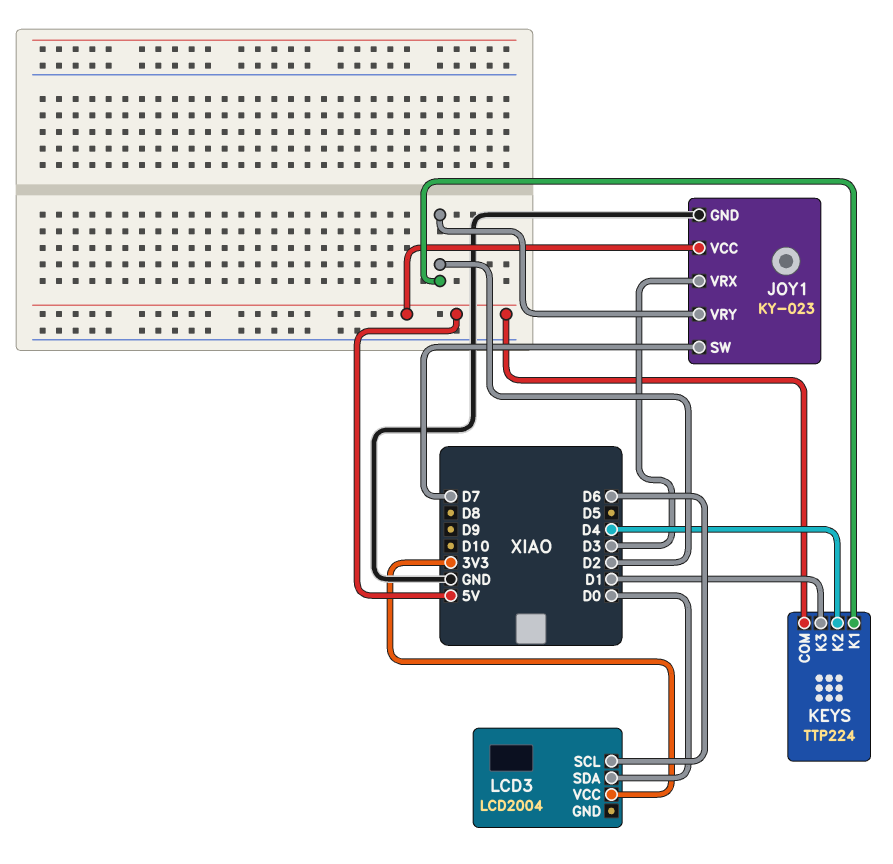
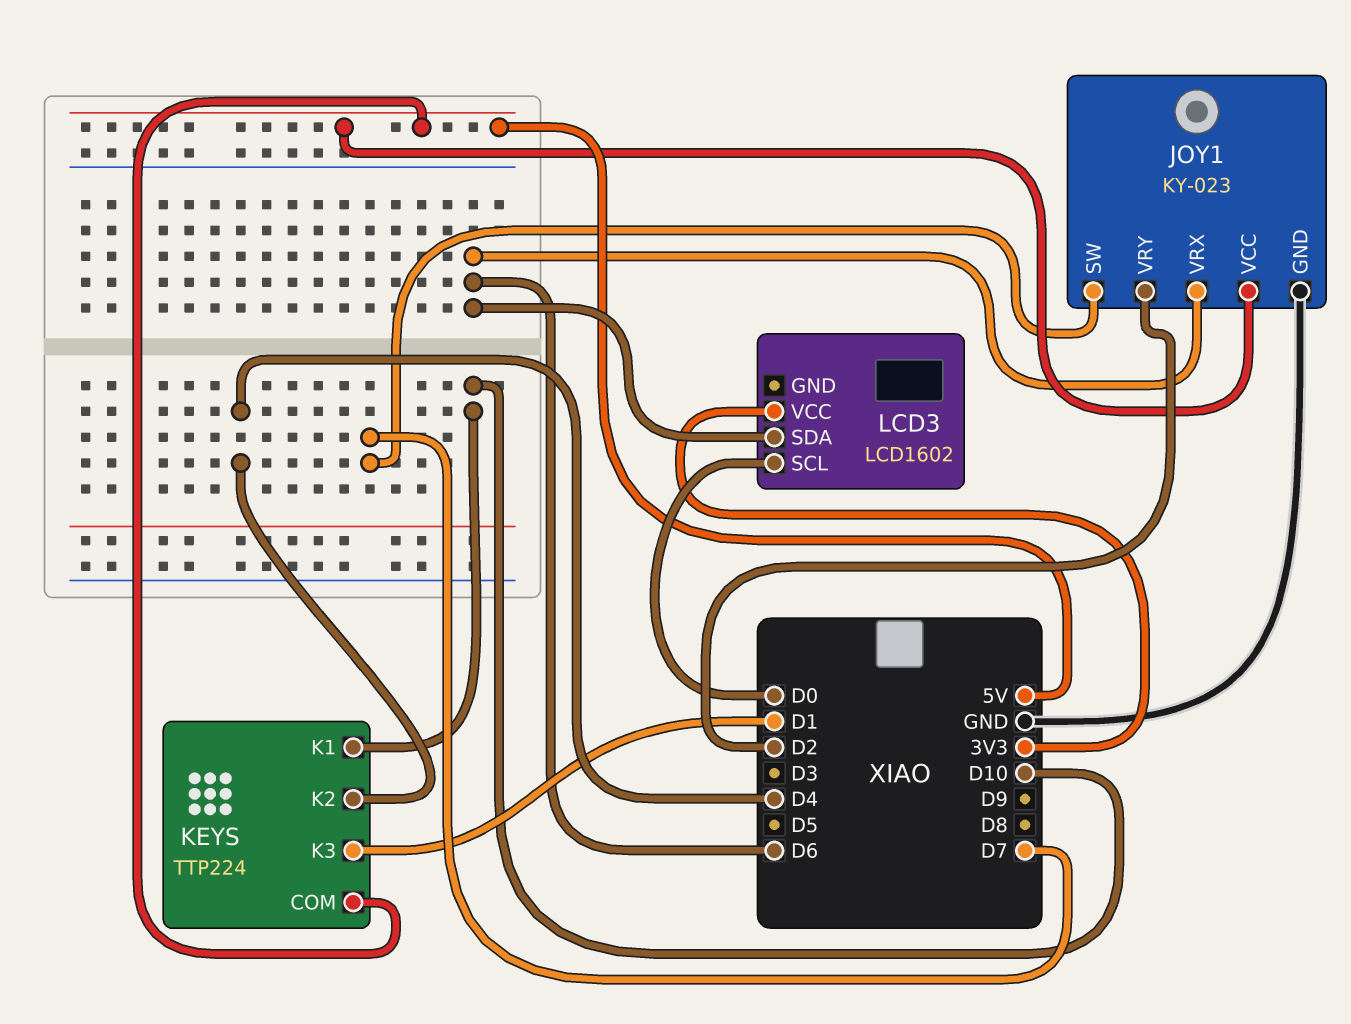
JOY1 pin VRX: D3 -> D6
KEYS pin K1: D2 -> D10
LCD3: LCD2004 -> LCD1602
LCD3 pin SCL: D6 -> D0
LCD3 pin SDA: D0 -> D6

